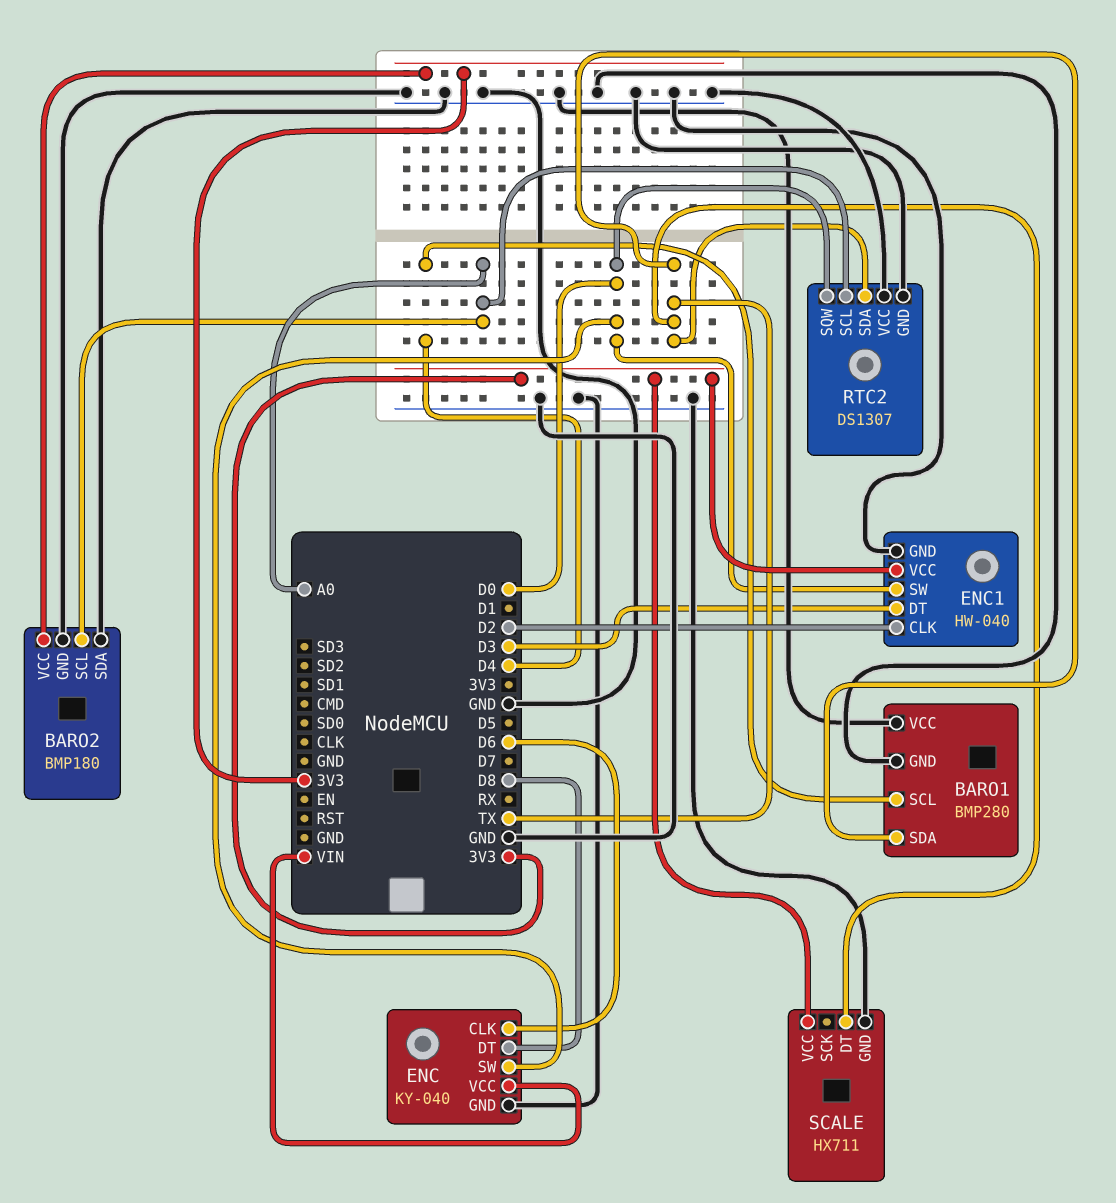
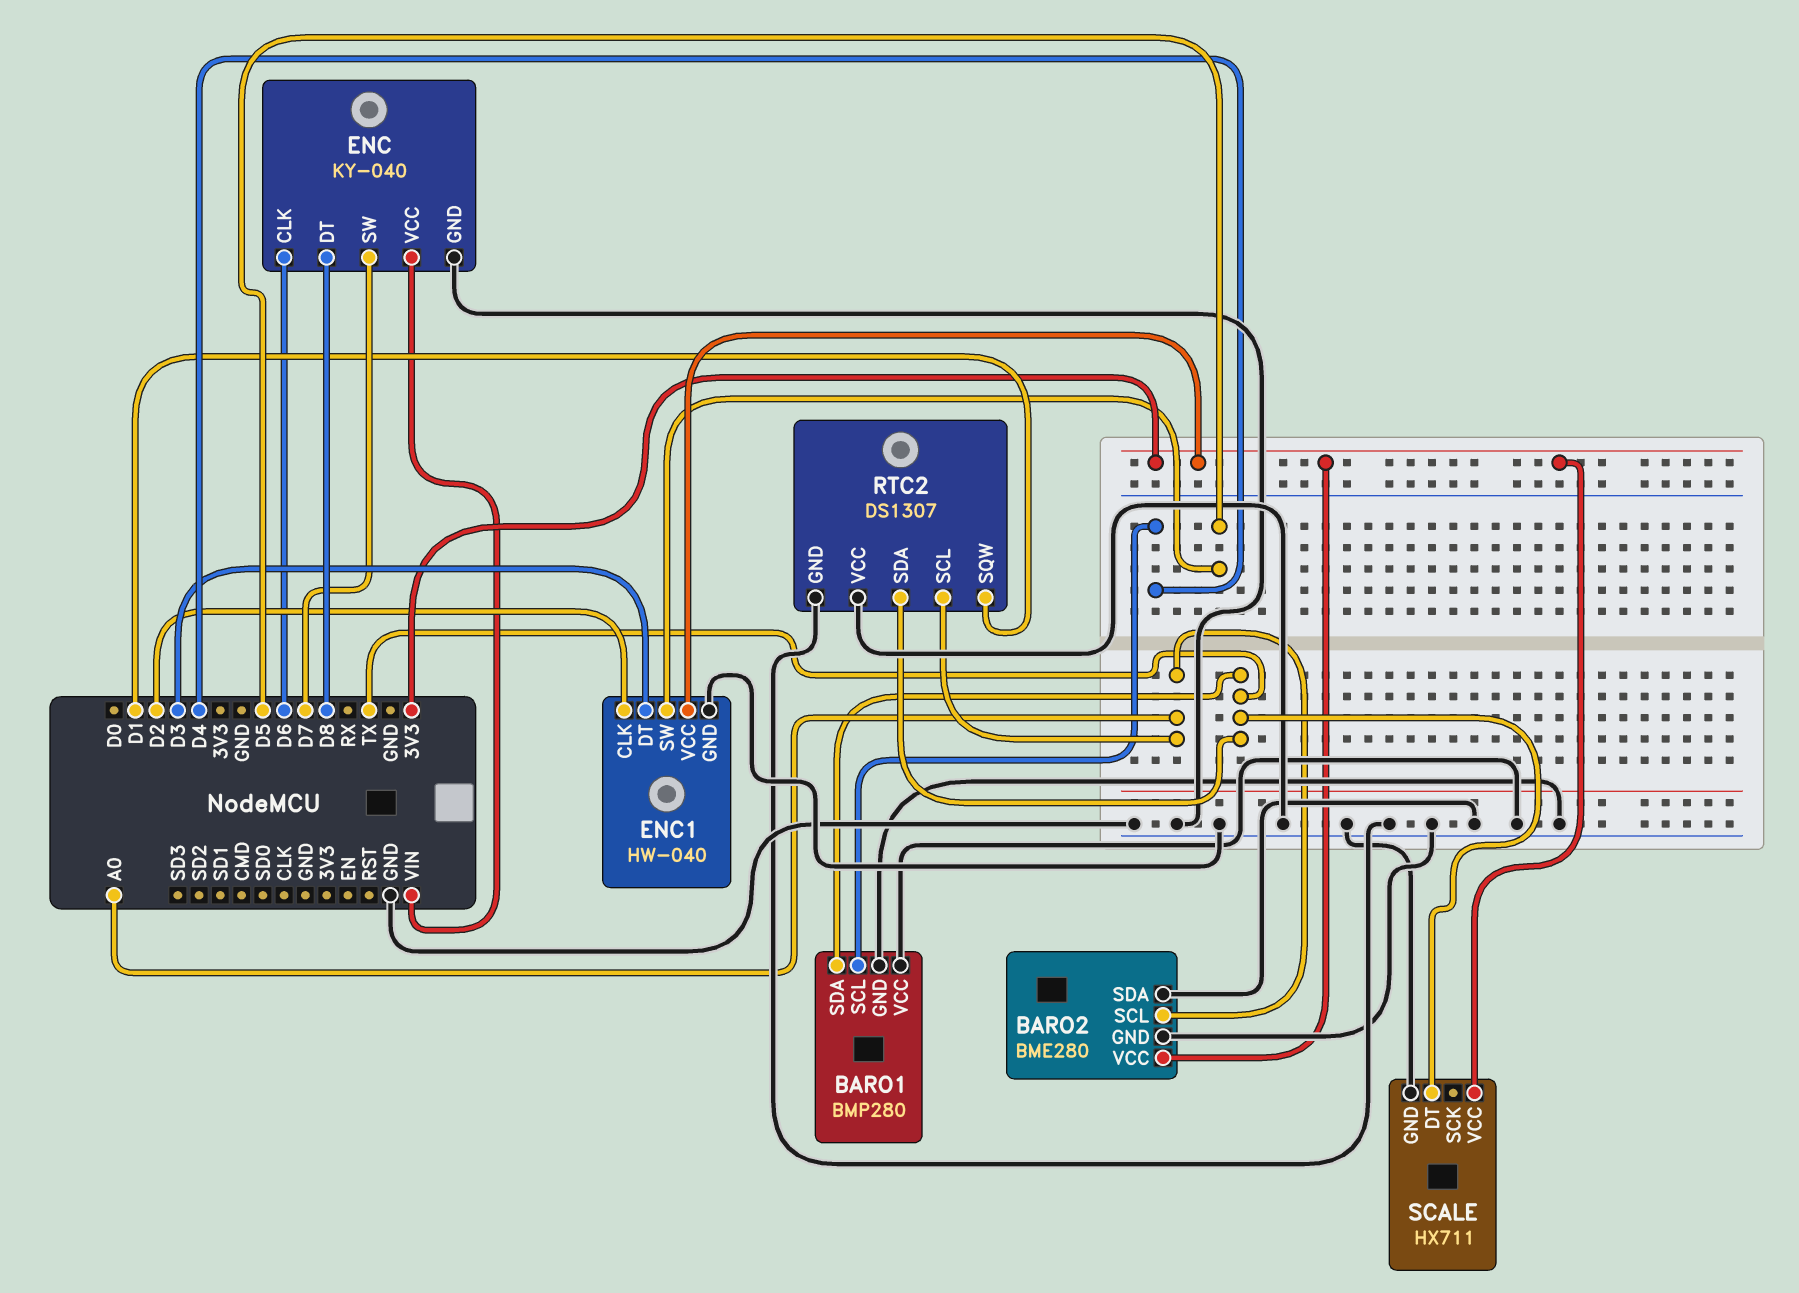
BARO2: BMP180 -> BME280
ENC pin SW: D0 -> D7
ENC1 pin SW: D0 -> D5
RTC2 pin SQW: D0 -> D1

